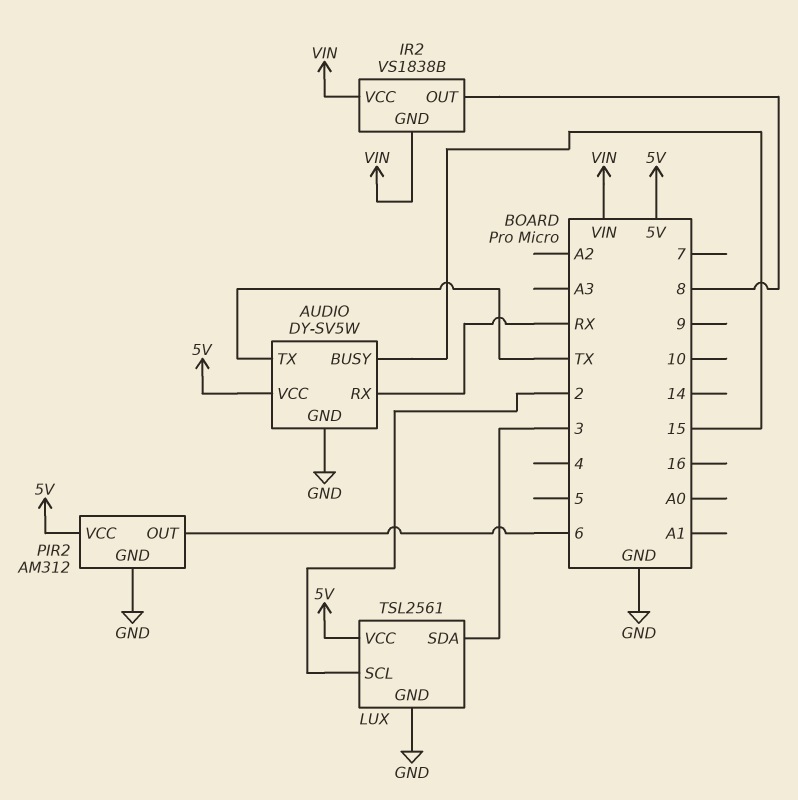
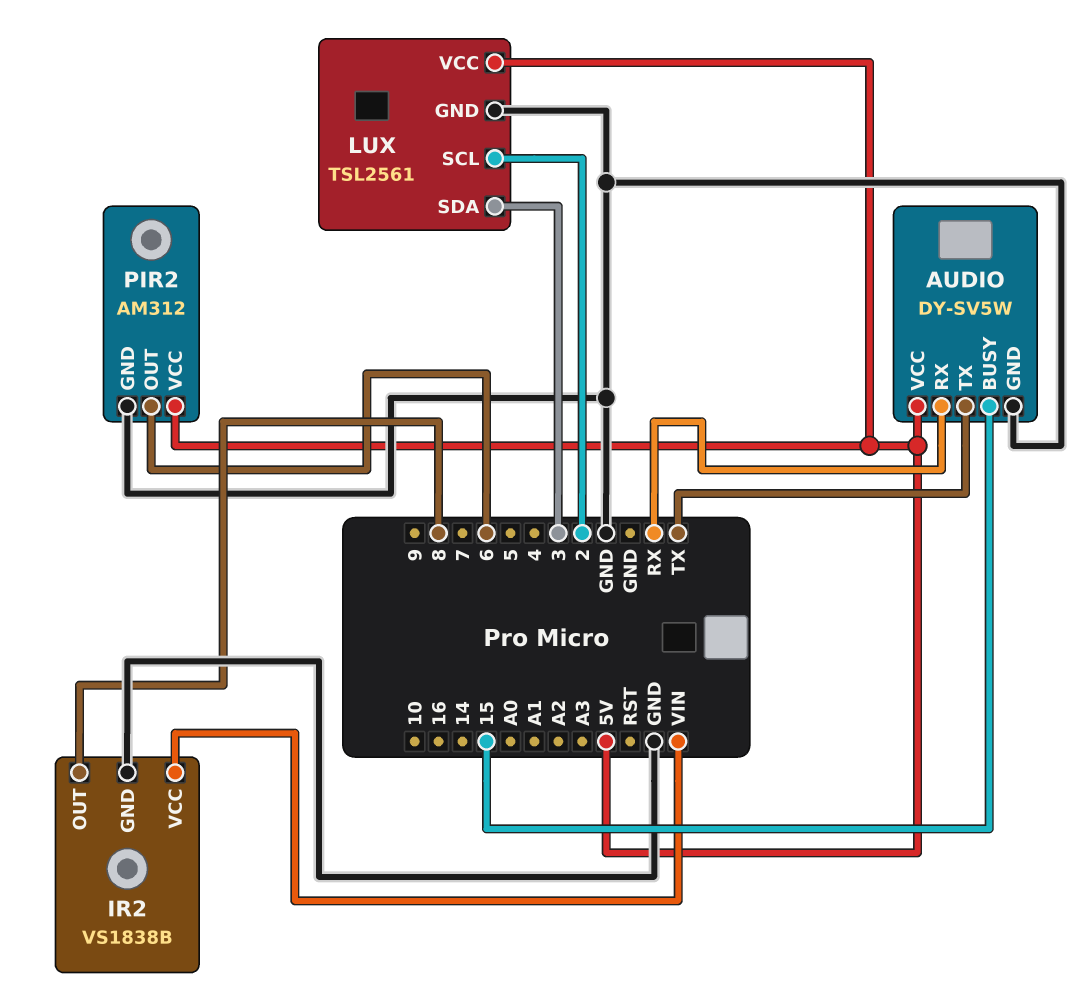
IR2 pin GND: VIN -> GND

